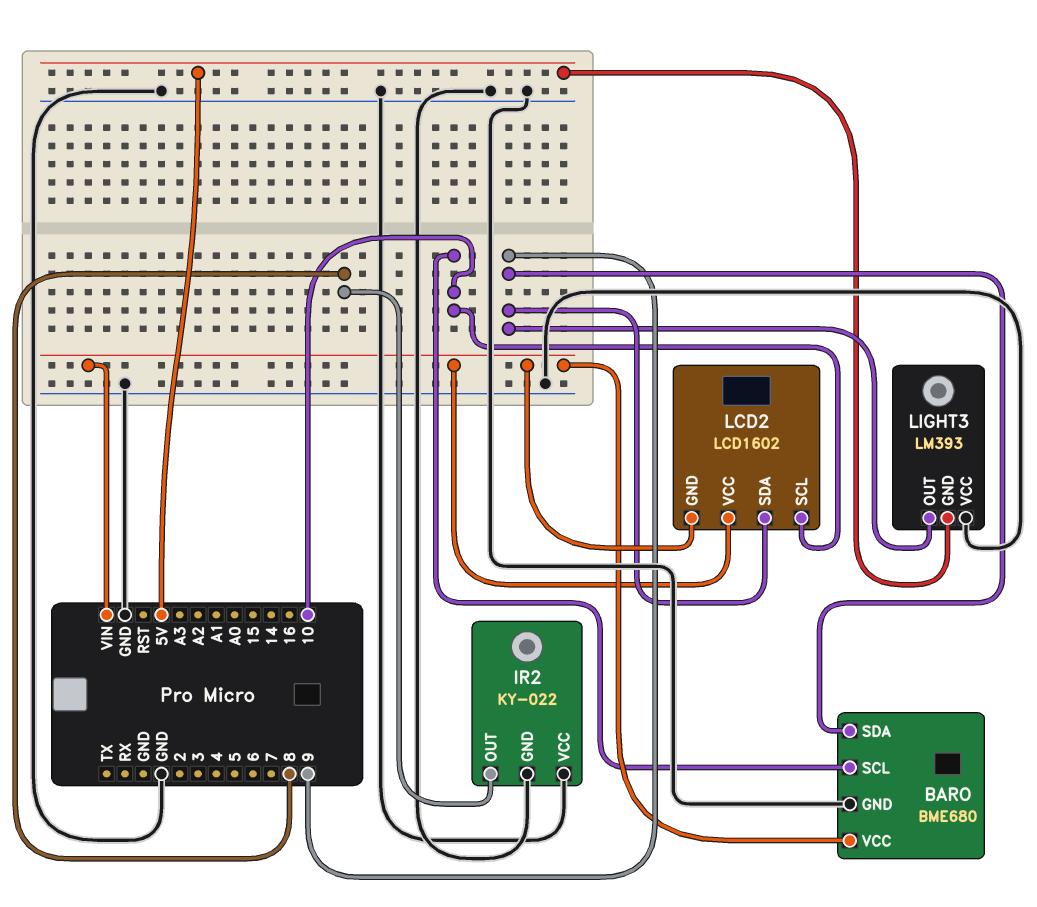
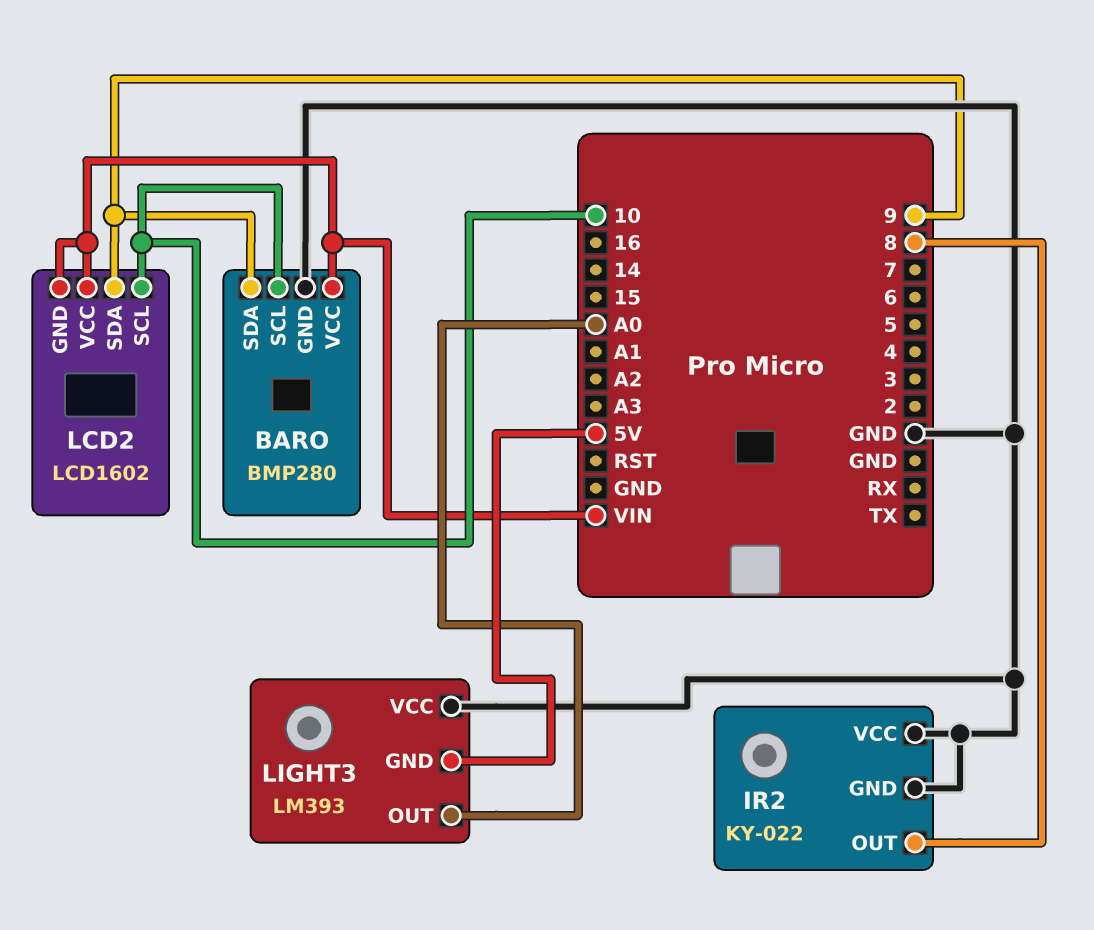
BARO: BME680 -> BMP280
LIGHT3 pin OUT: 9 -> A0

